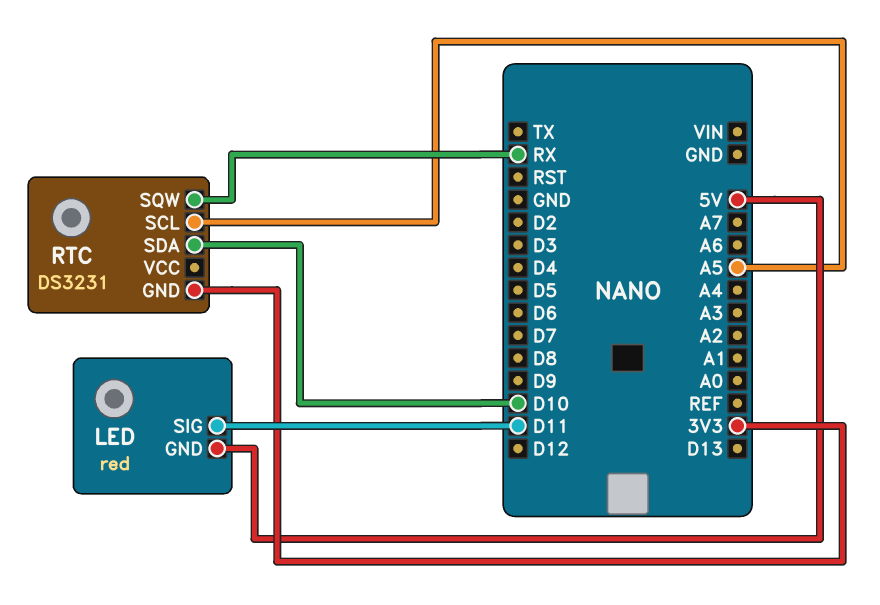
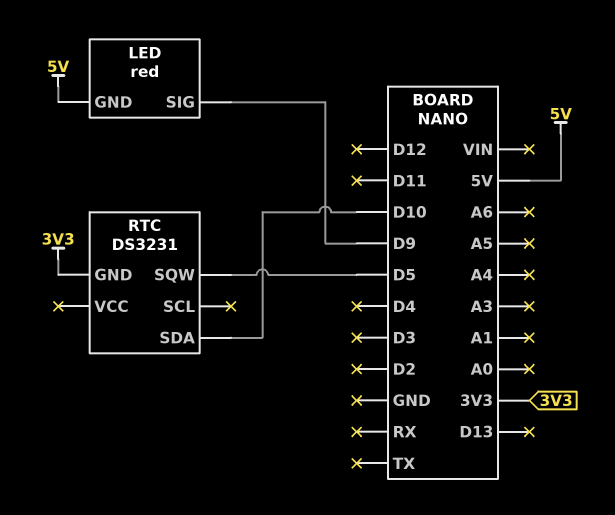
LED pin SIG: D11 -> D9
RTC pin SCL: A5 -> none
RTC pin SQW: RX -> D5

